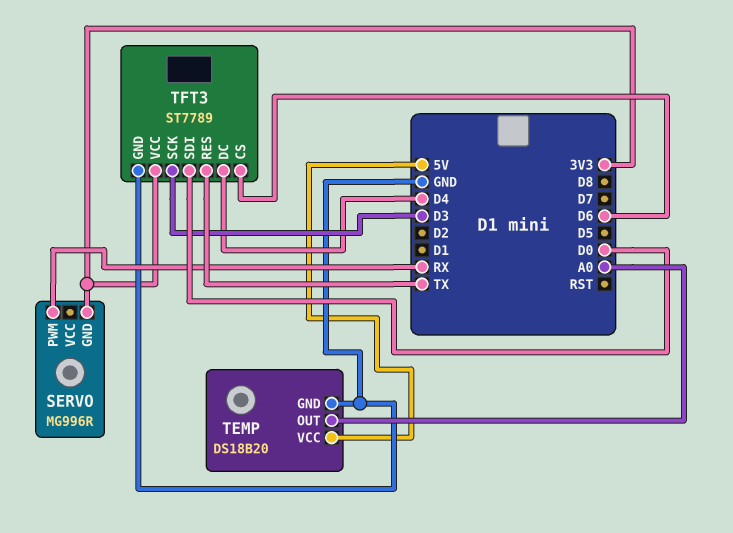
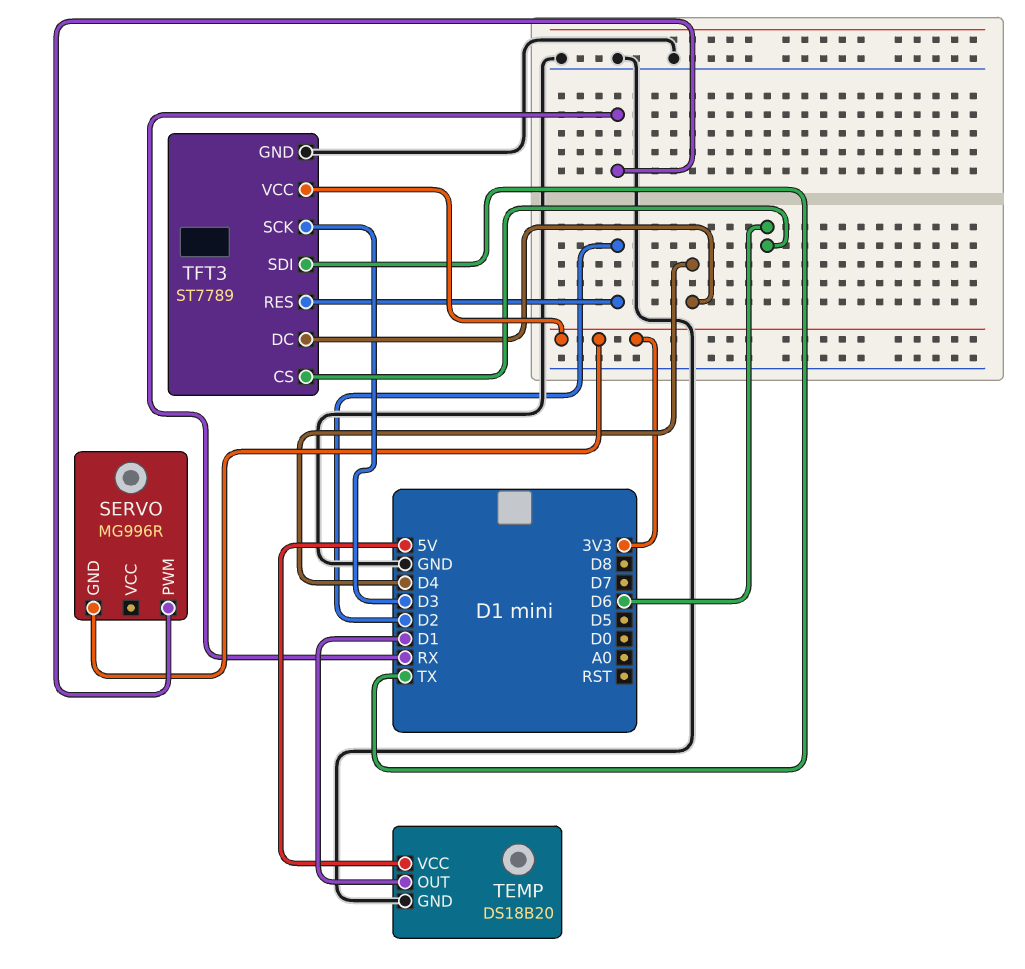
TEMP pin OUT: A0 -> D1
TFT3 pin RES: TX -> D2
TFT3 pin SDI: D0 -> TX

